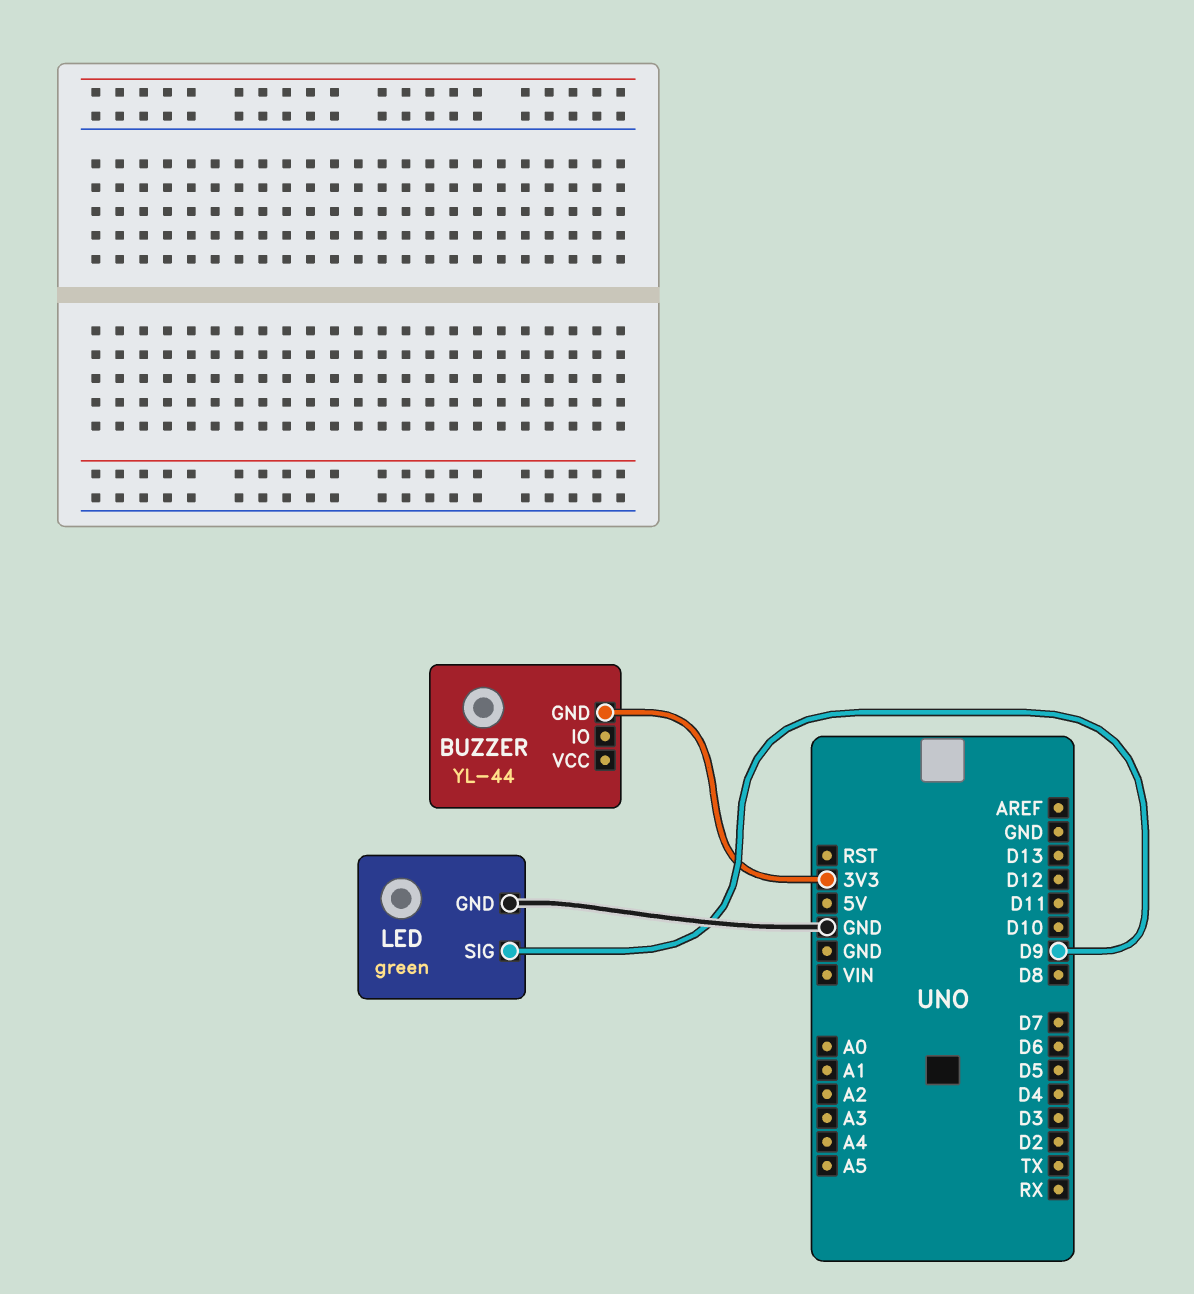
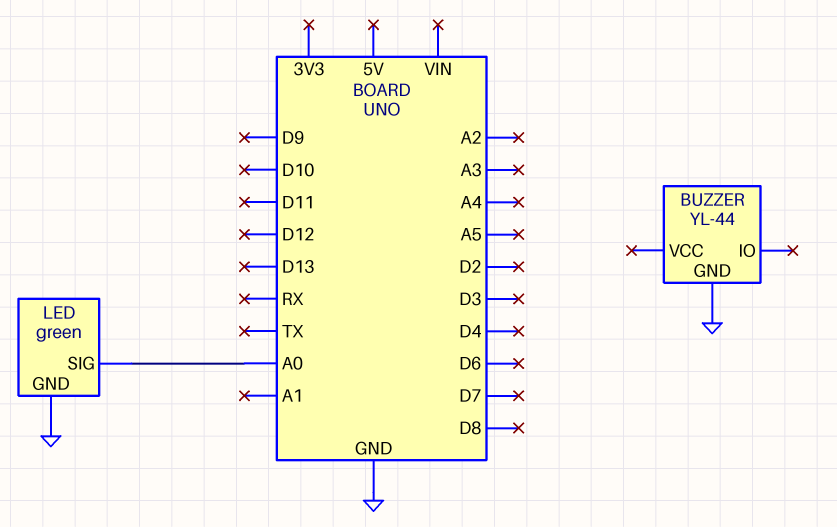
BUZZER pin GND: 3V3 -> GND
LED pin SIG: D9 -> A0

